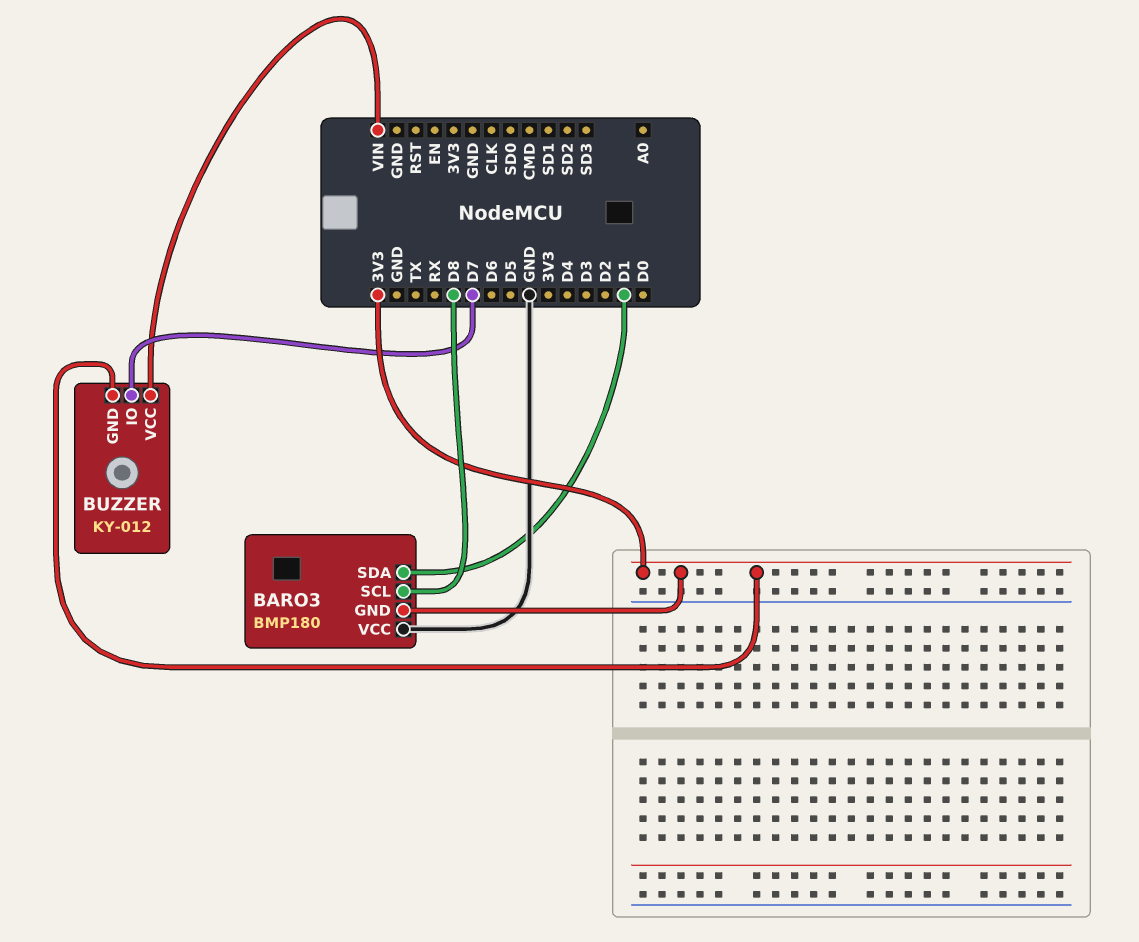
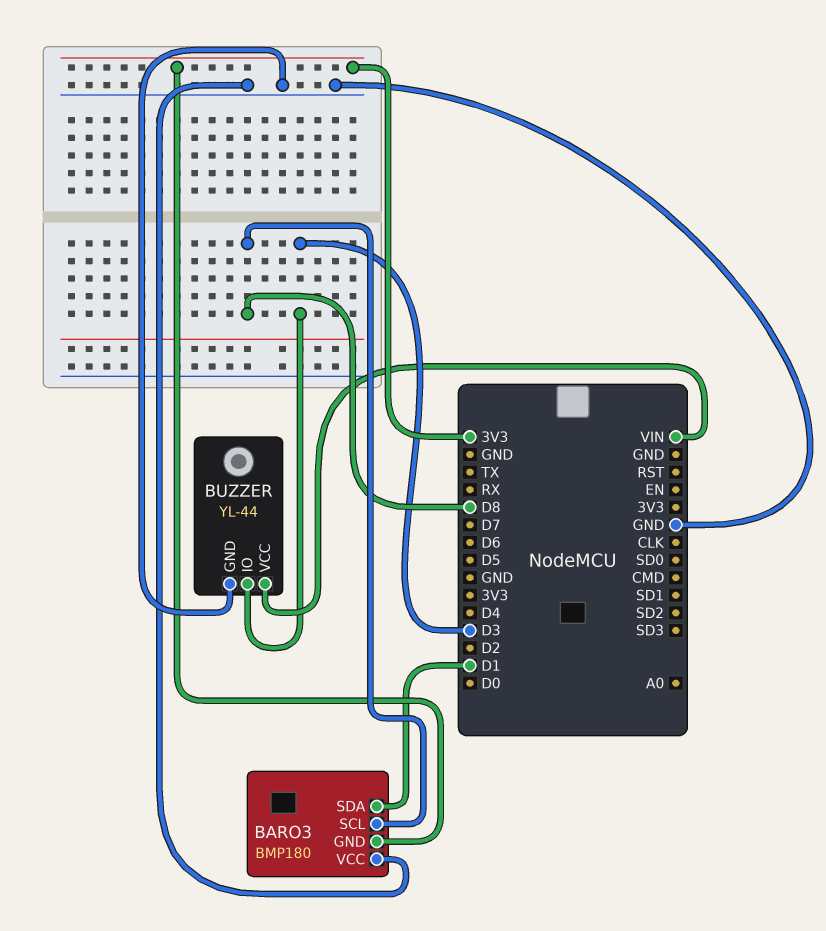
BUZZER: KY-012 -> YL-44
BUZZER pin GND: 3V3 -> GND
BUZZER pin IO: D7 -> D3

